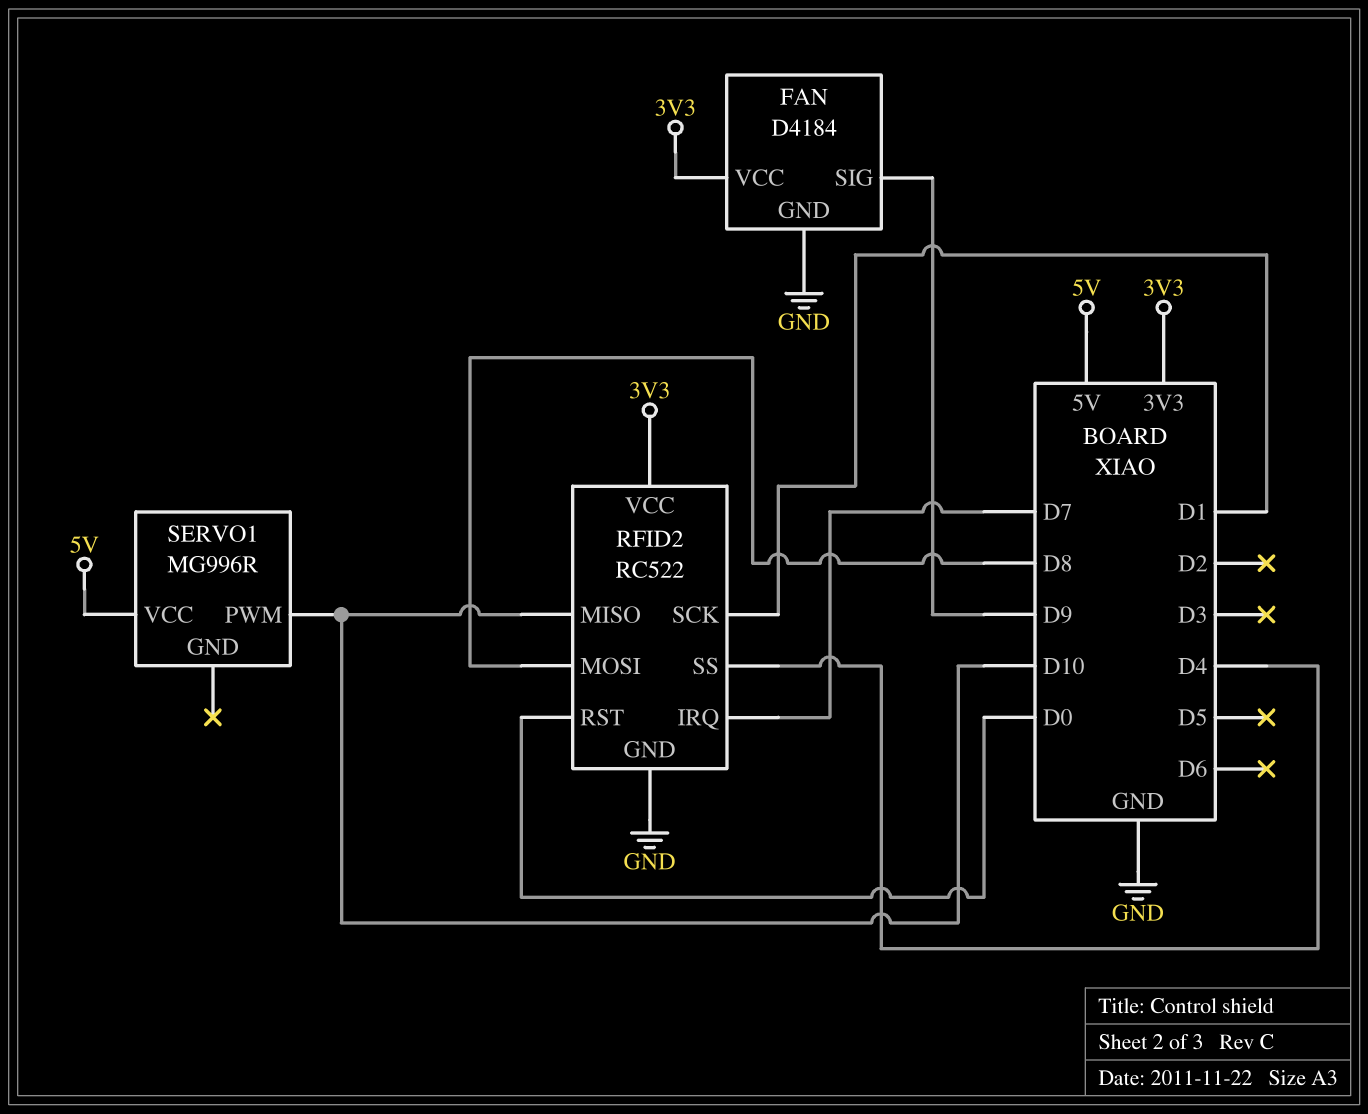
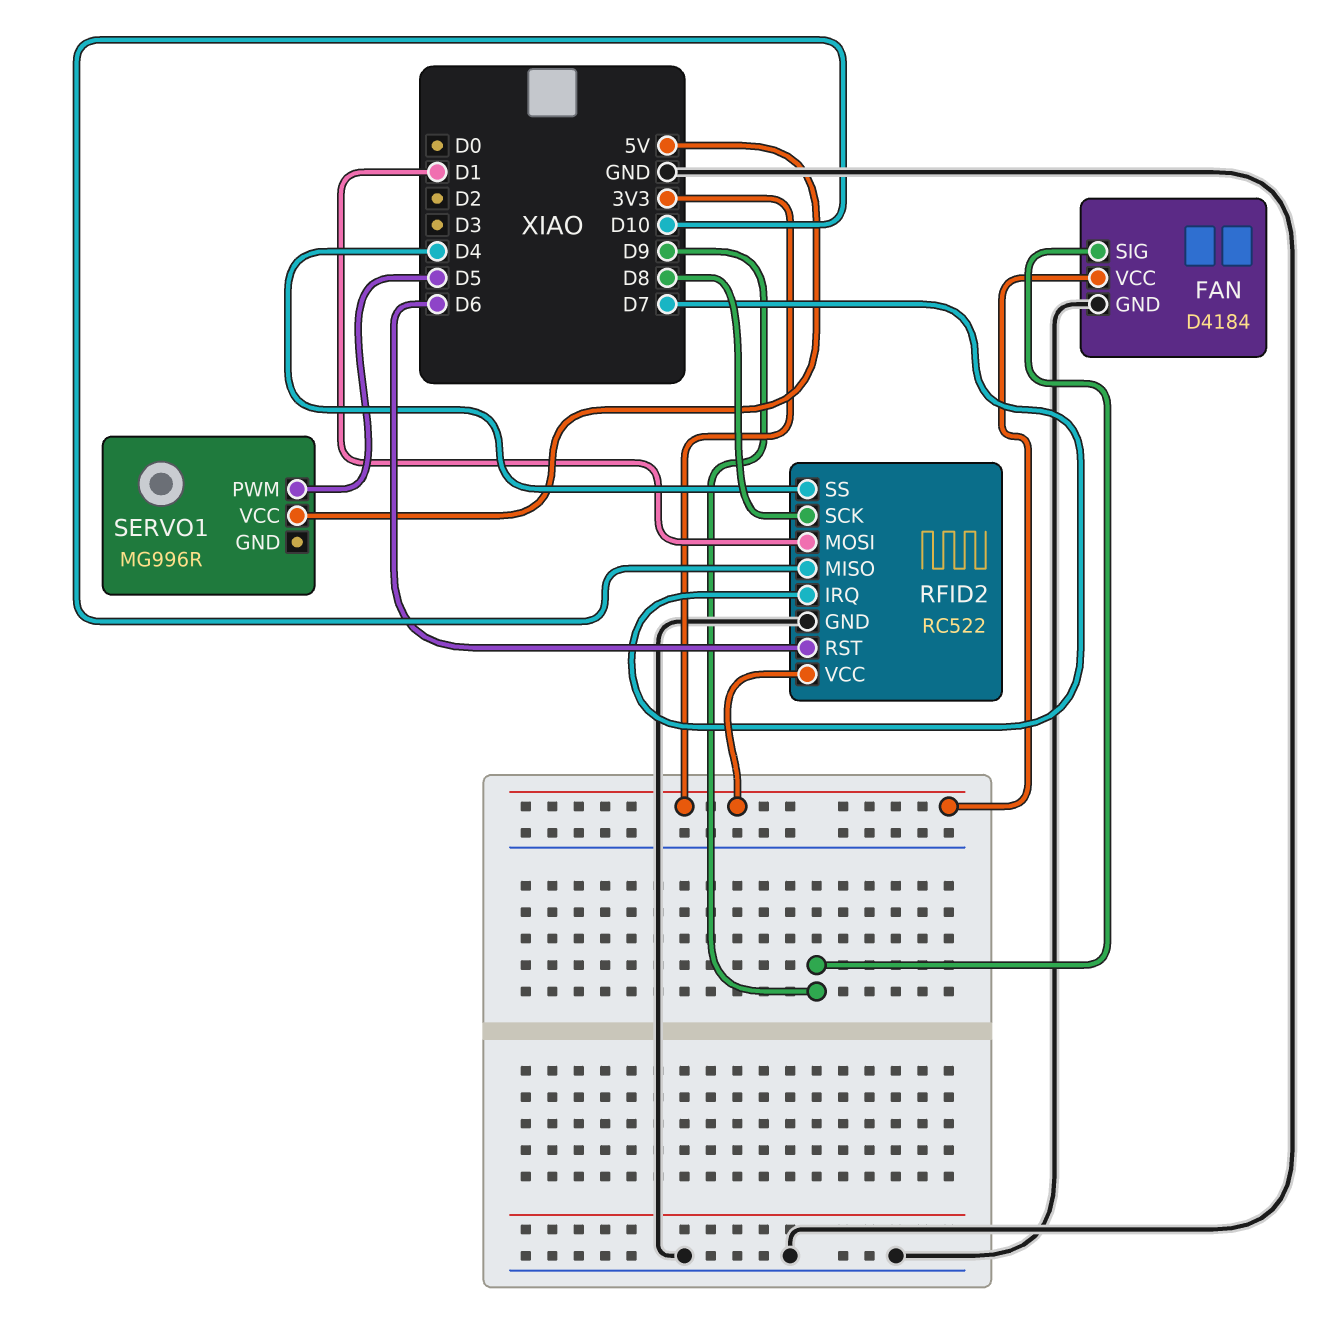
RFID2 pin MOSI: D8 -> D1
RFID2 pin RST: D0 -> D6
RFID2 pin SCK: D1 -> D8
SERVO1 pin PWM: D10 -> D5

